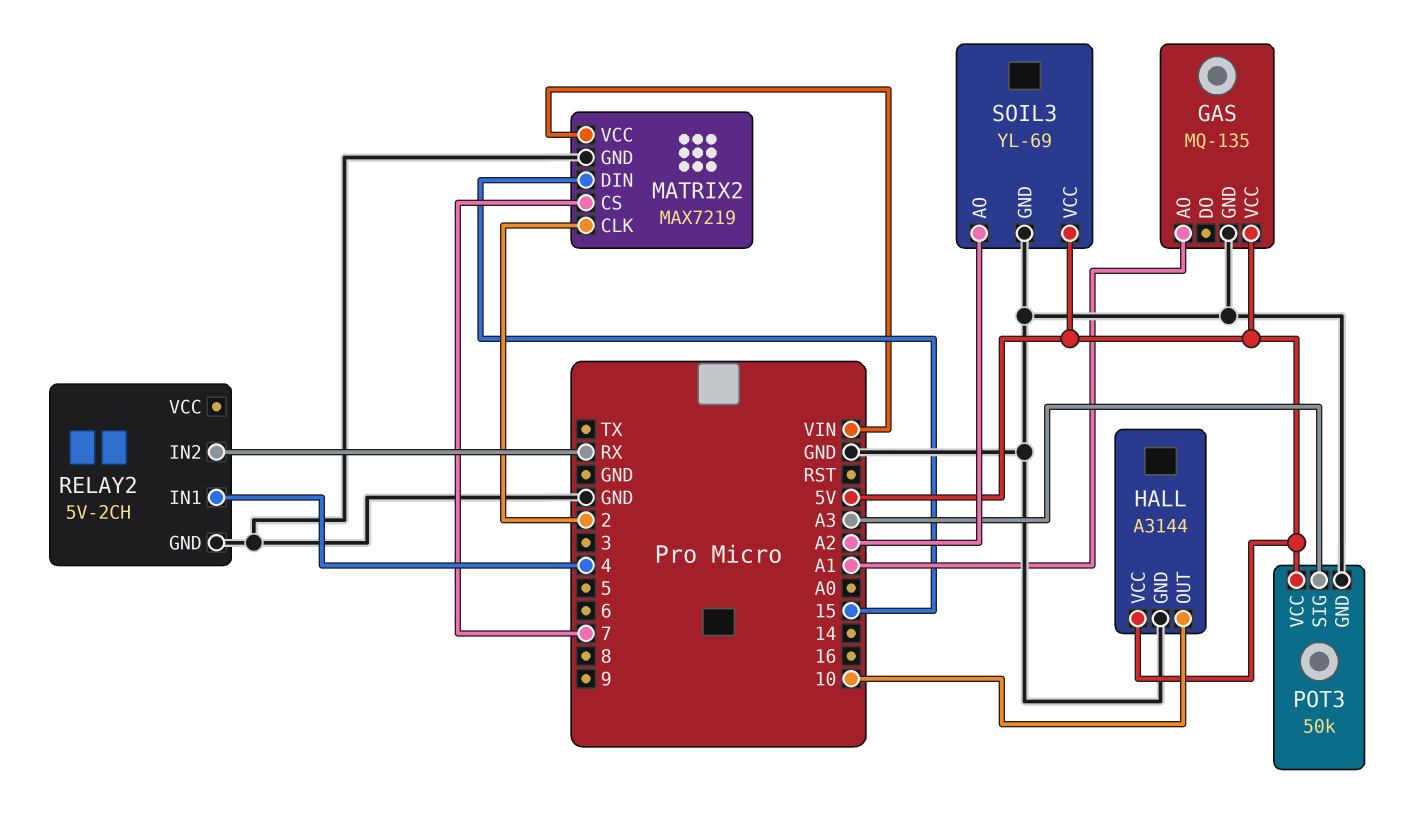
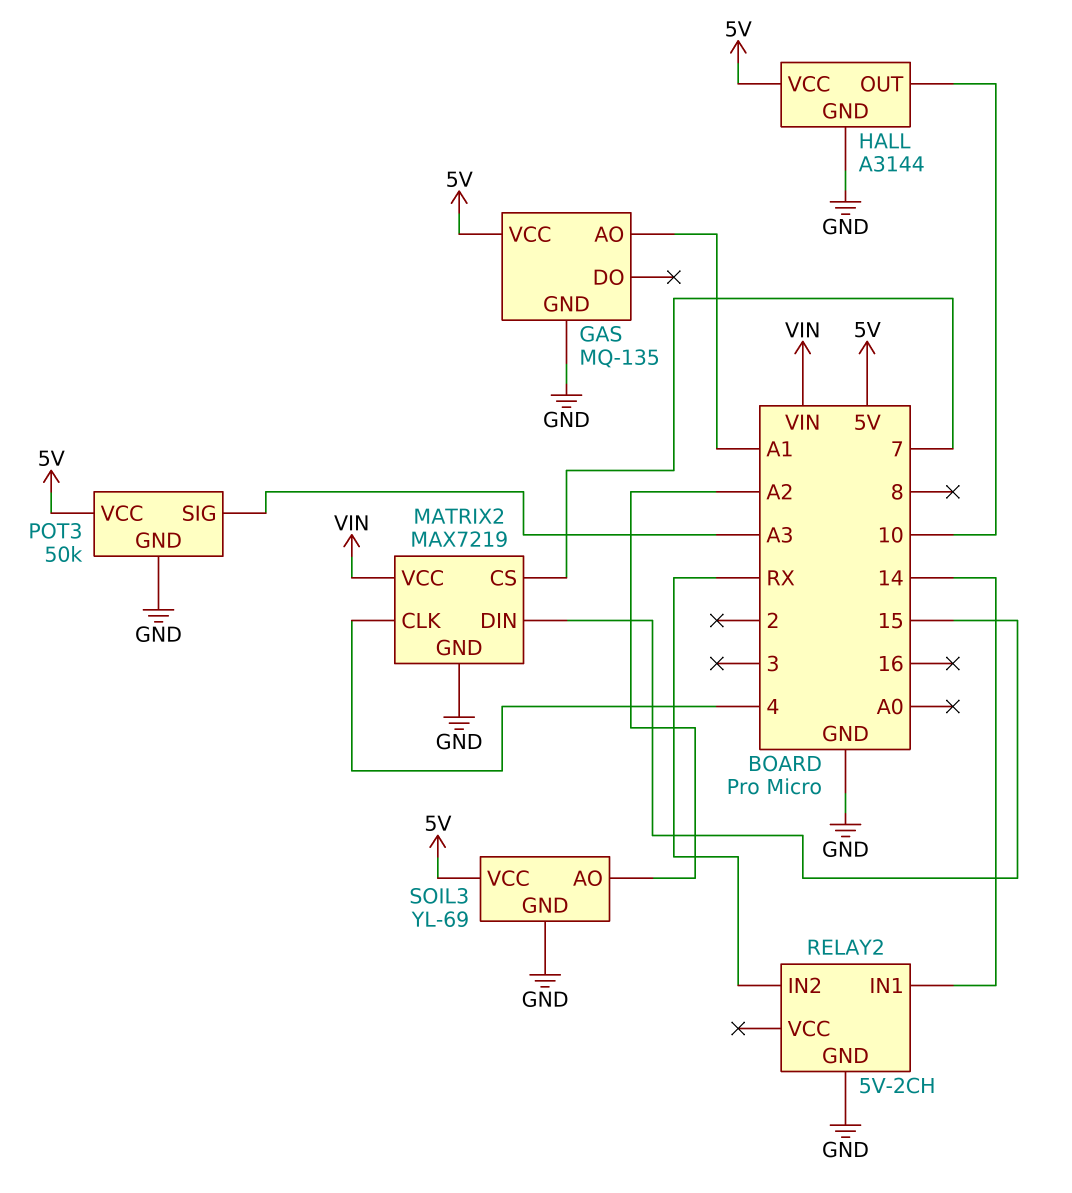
MATRIX2 pin CLK: 2 -> 4
RELAY2 pin IN1: 4 -> 14

